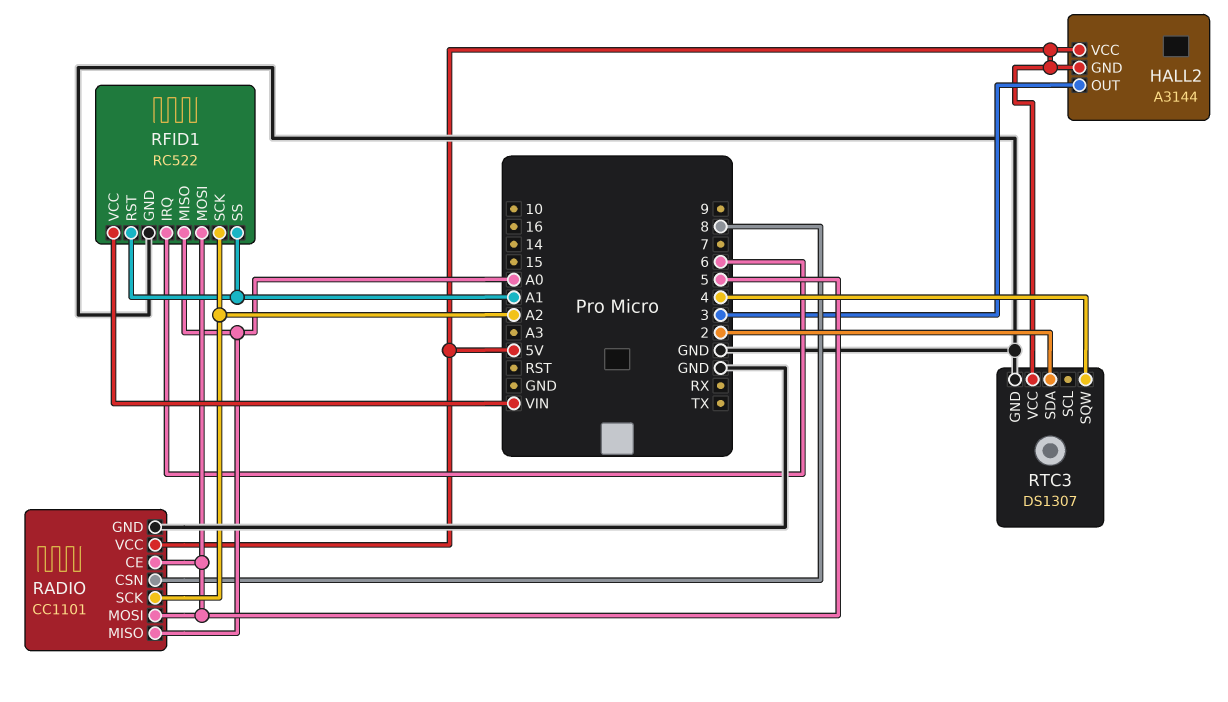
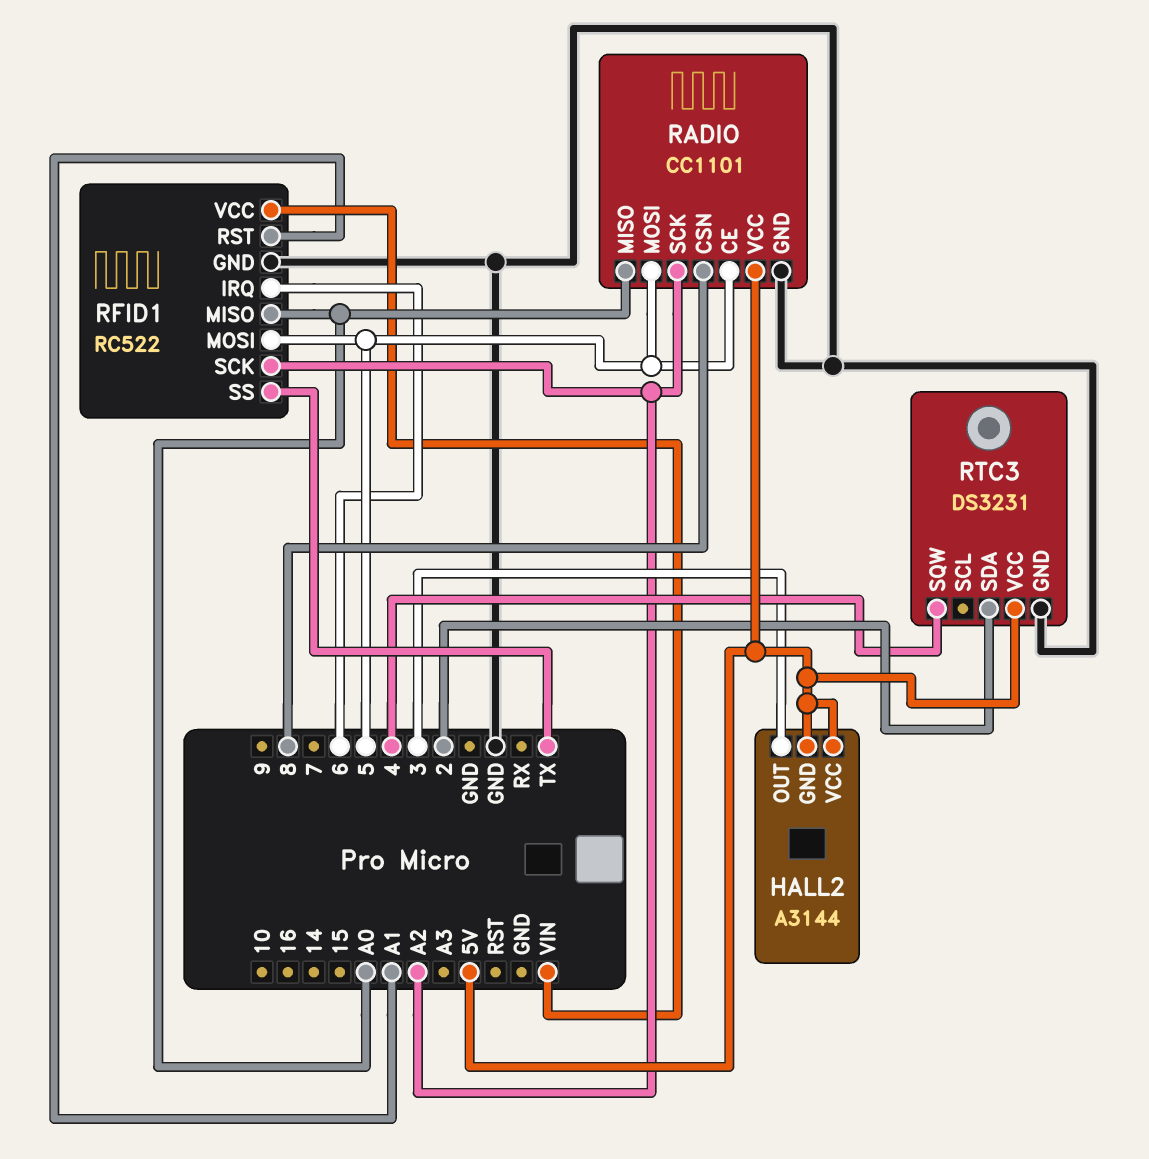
RFID1 pin SS: A1 -> TX
RTC3: DS1307 -> DS3231

